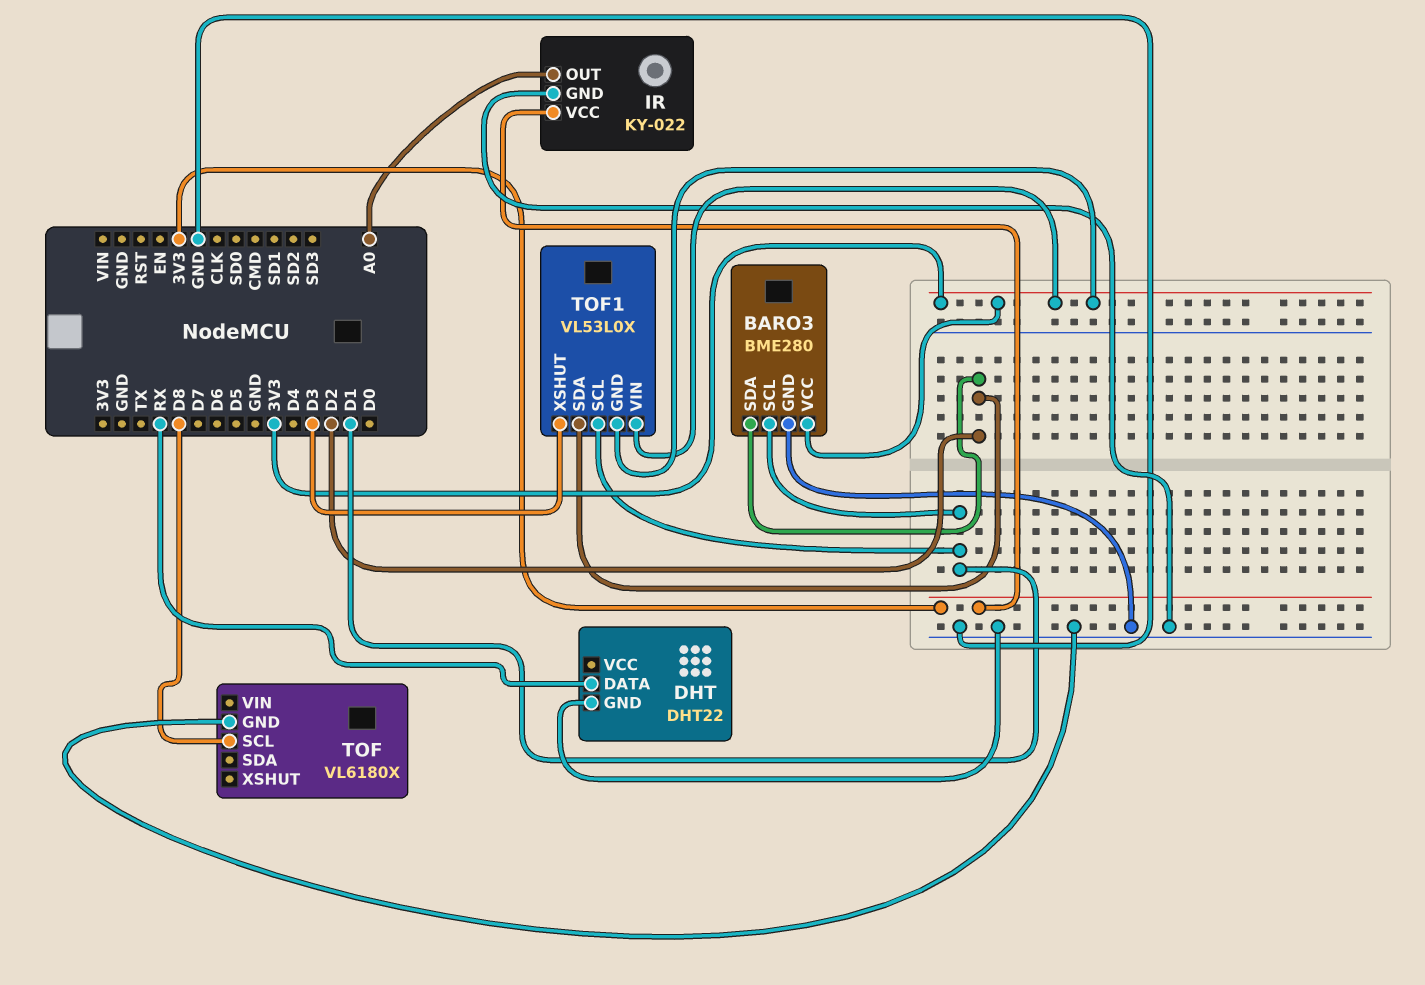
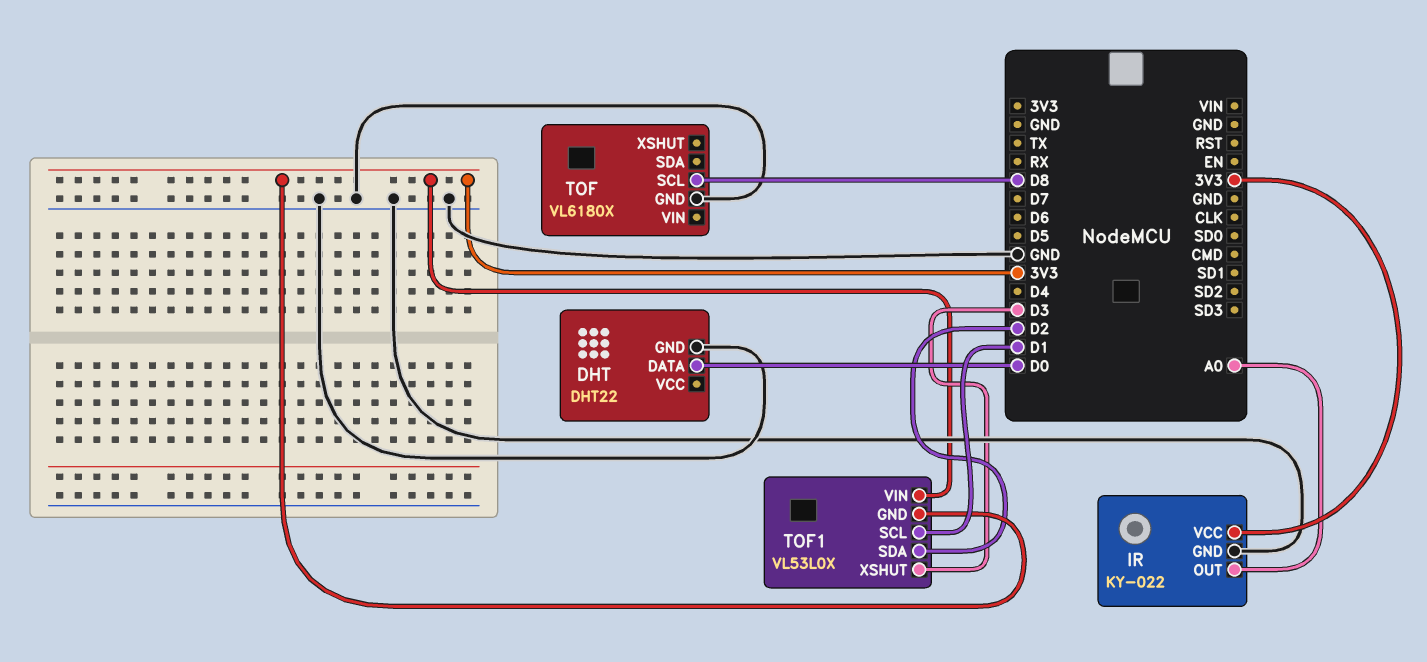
BARO3: BME280 -> none
BARO3 pin GND: GND -> none
BARO3 pin SCL: D1 -> none
BARO3 pin SDA: D2 -> none
BARO3 pin VCC: 3V3 -> none
DHT pin DATA: RX -> D0

